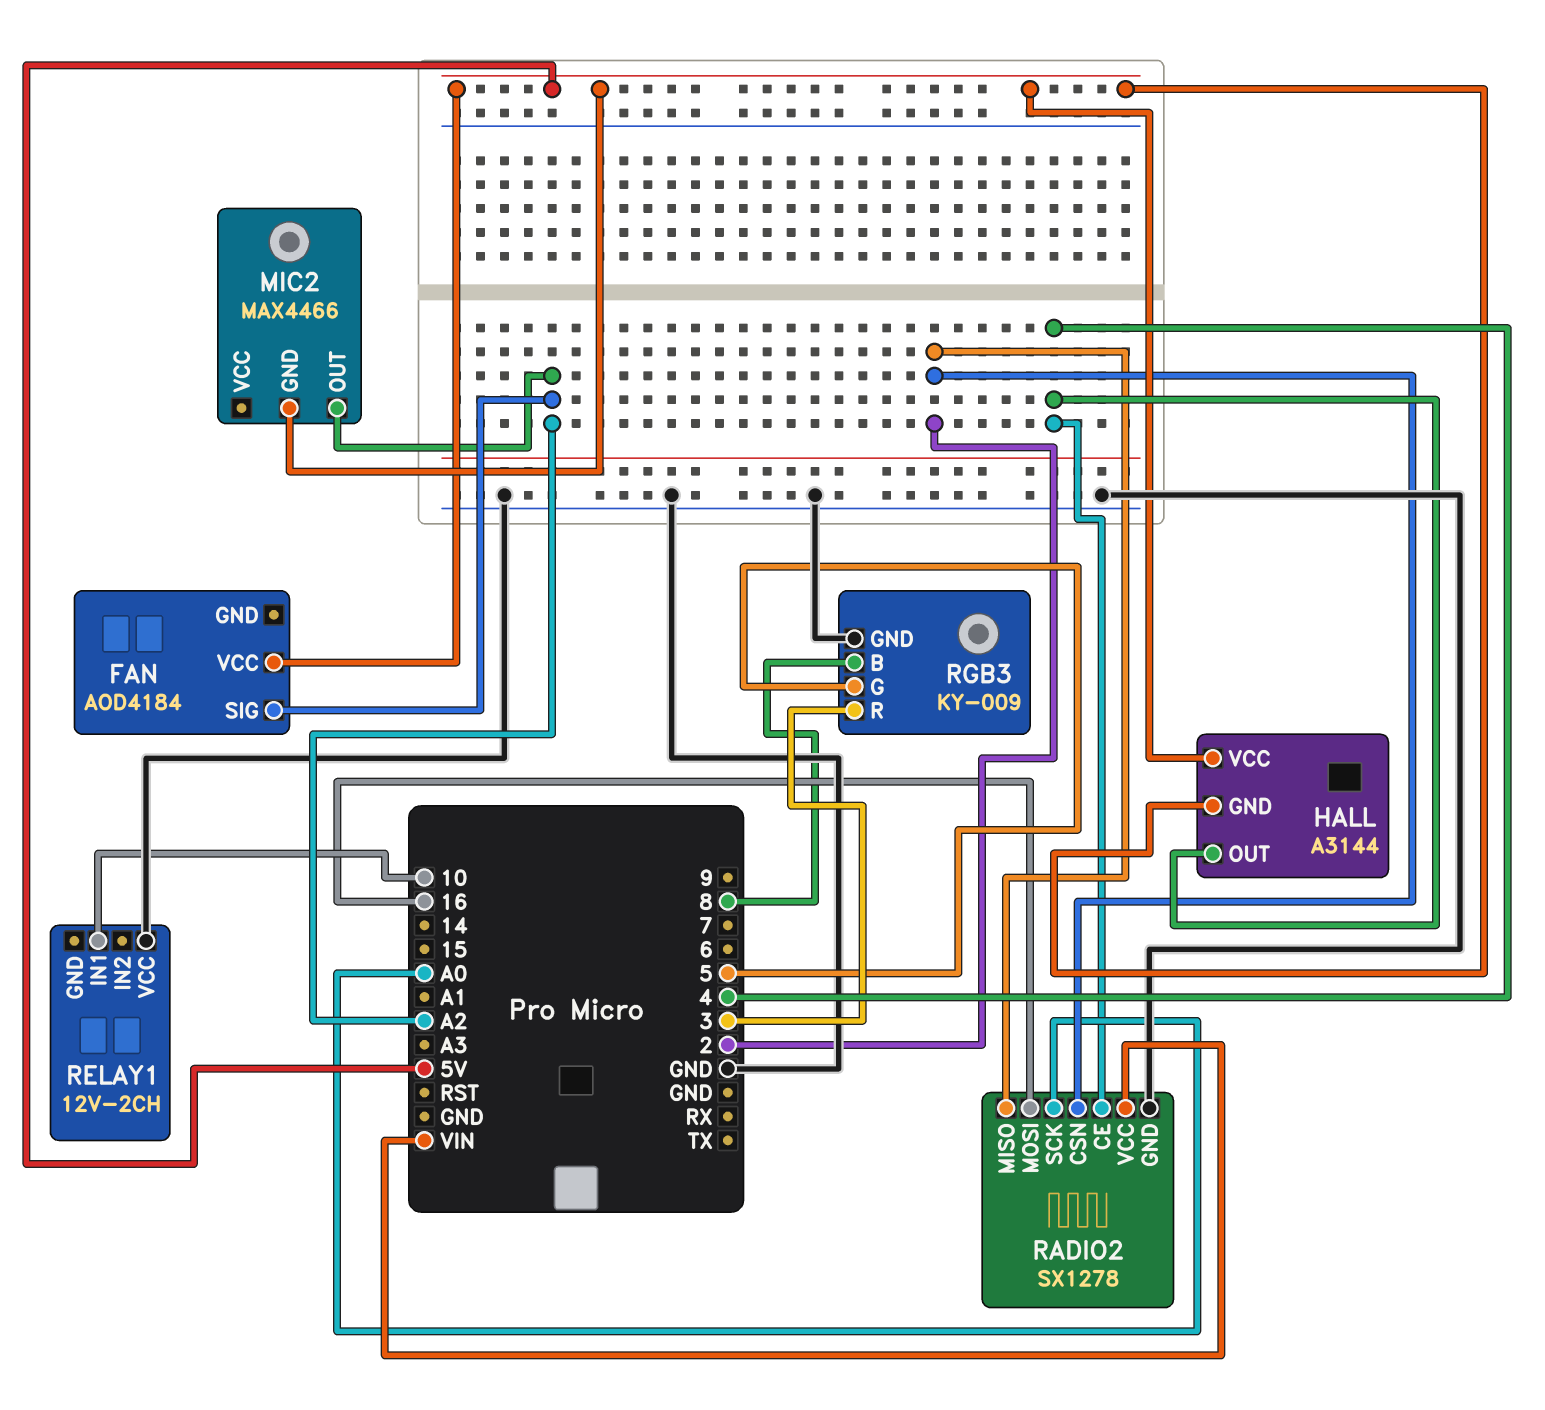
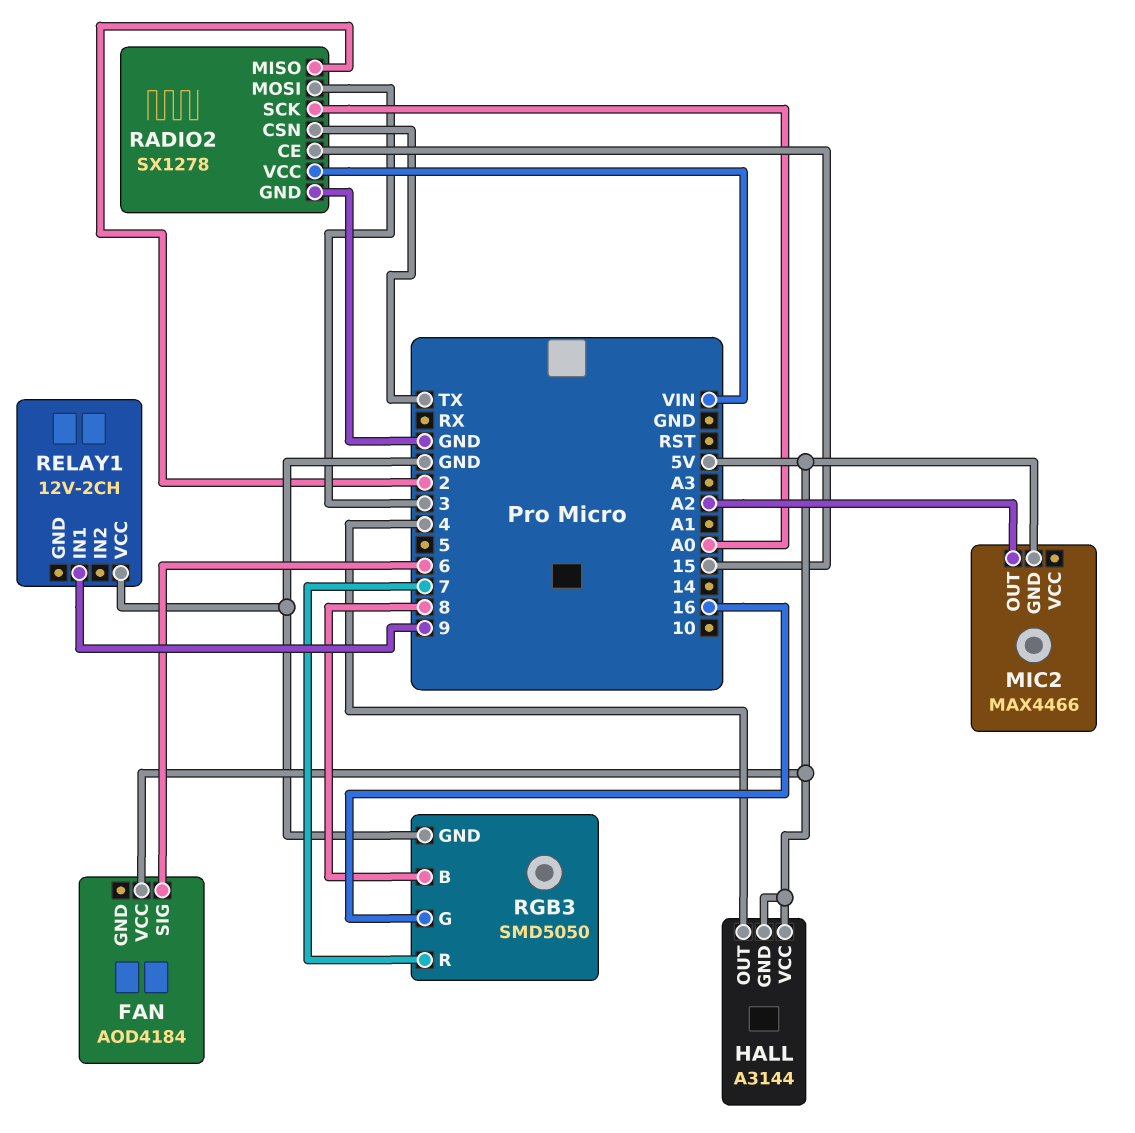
FAN pin SIG: A2 -> 6
RADIO2 pin CE: 4 -> 15
RADIO2 pin CSN: 2 -> TX
RADIO2 pin MOSI: 16 -> 3
RELAY1 pin IN1: 10 -> 9
RGB3: KY-009 -> SMD5050
RGB3 pin G: 5 -> 16
RGB3 pin R: 3 -> 7

